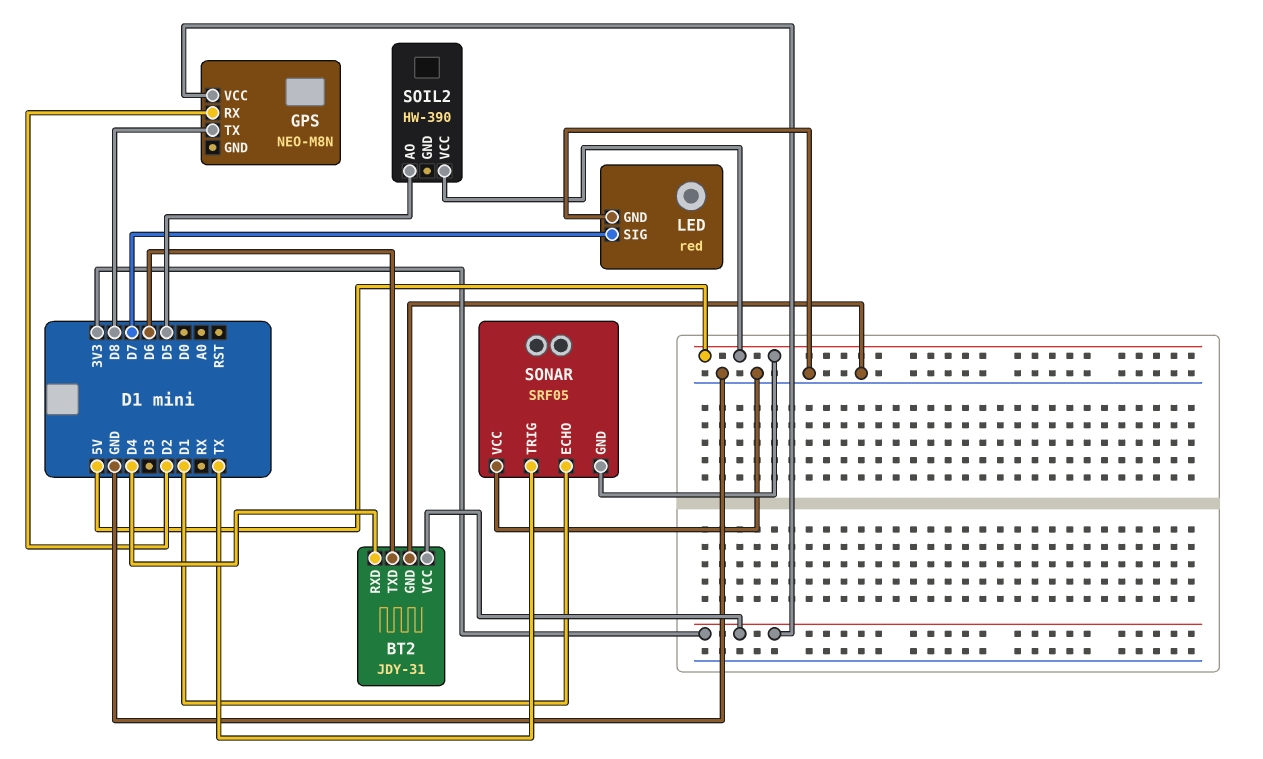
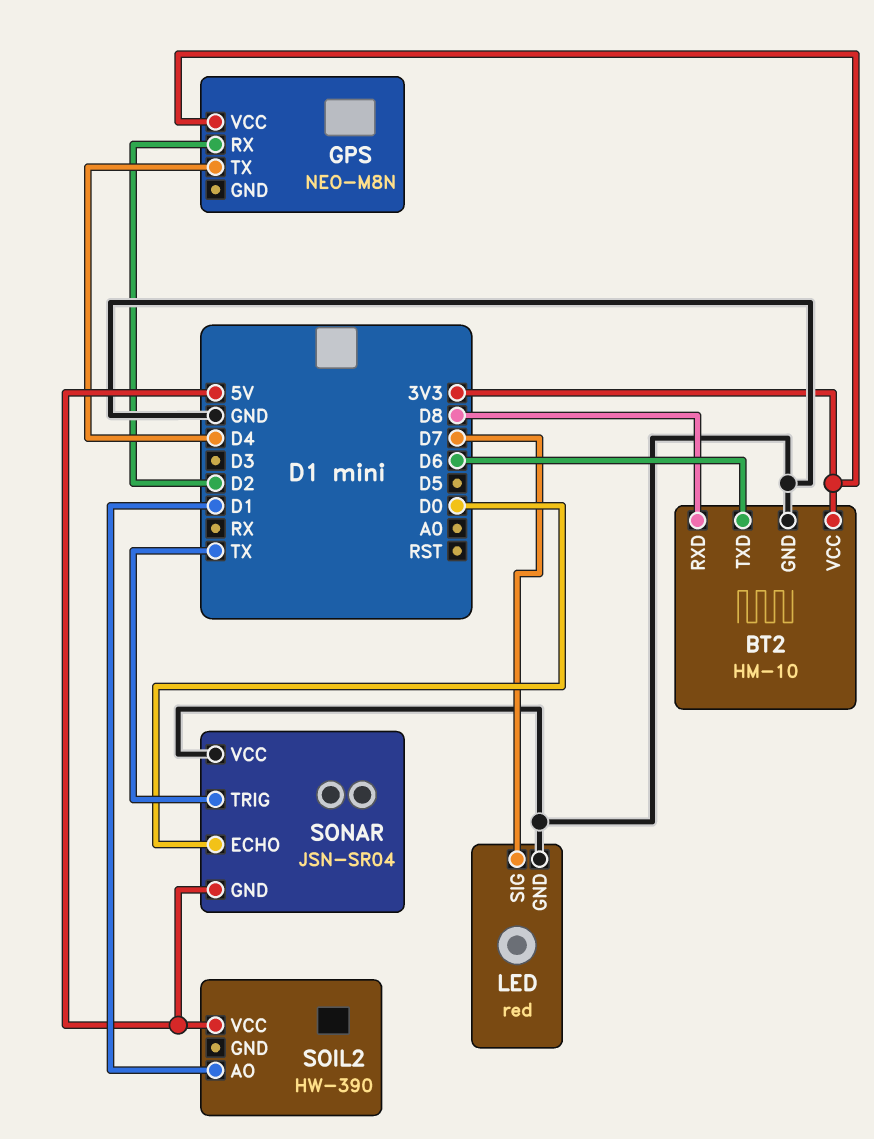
BT2: JDY-31 -> HM-10
BT2 pin RXD: D4 -> D8
GPS pin TX: D8 -> D4
SOIL2 pin AO: D5 -> D1
SONAR: SRF05 -> JSN-SR04
SONAR pin ECHO: D1 -> D0

